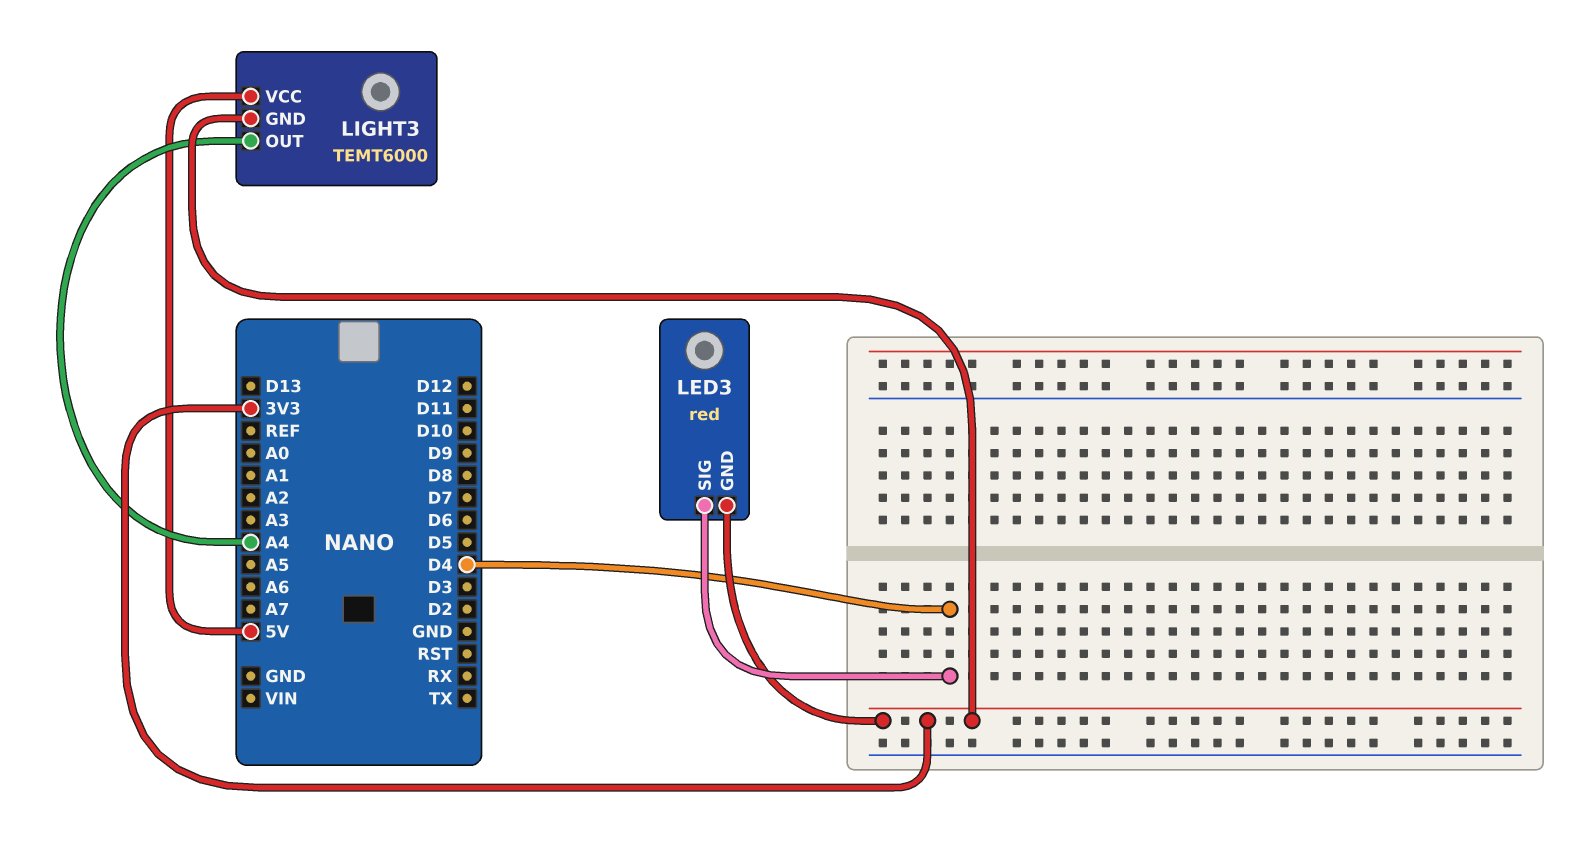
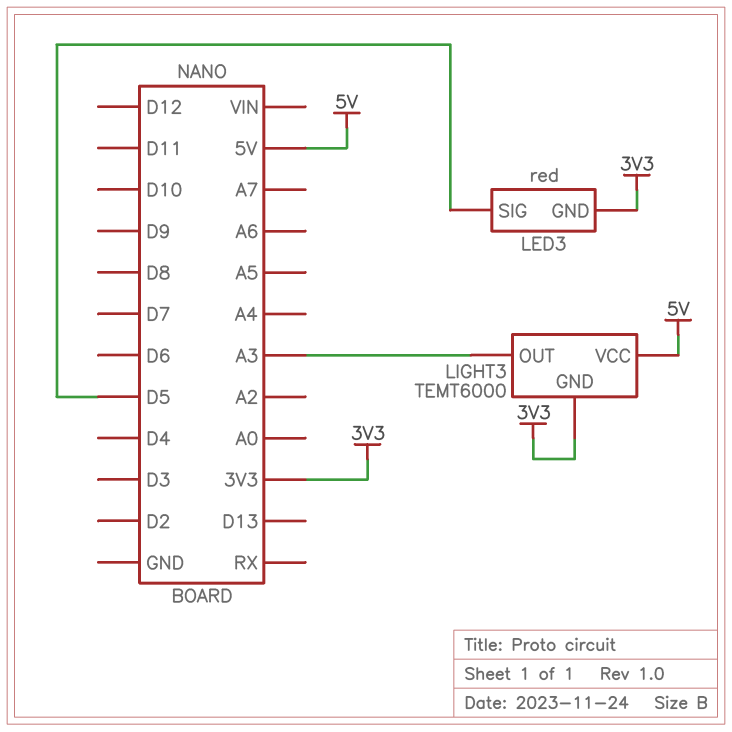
LED3 pin SIG: D4 -> D5
LIGHT3 pin OUT: A4 -> A3

